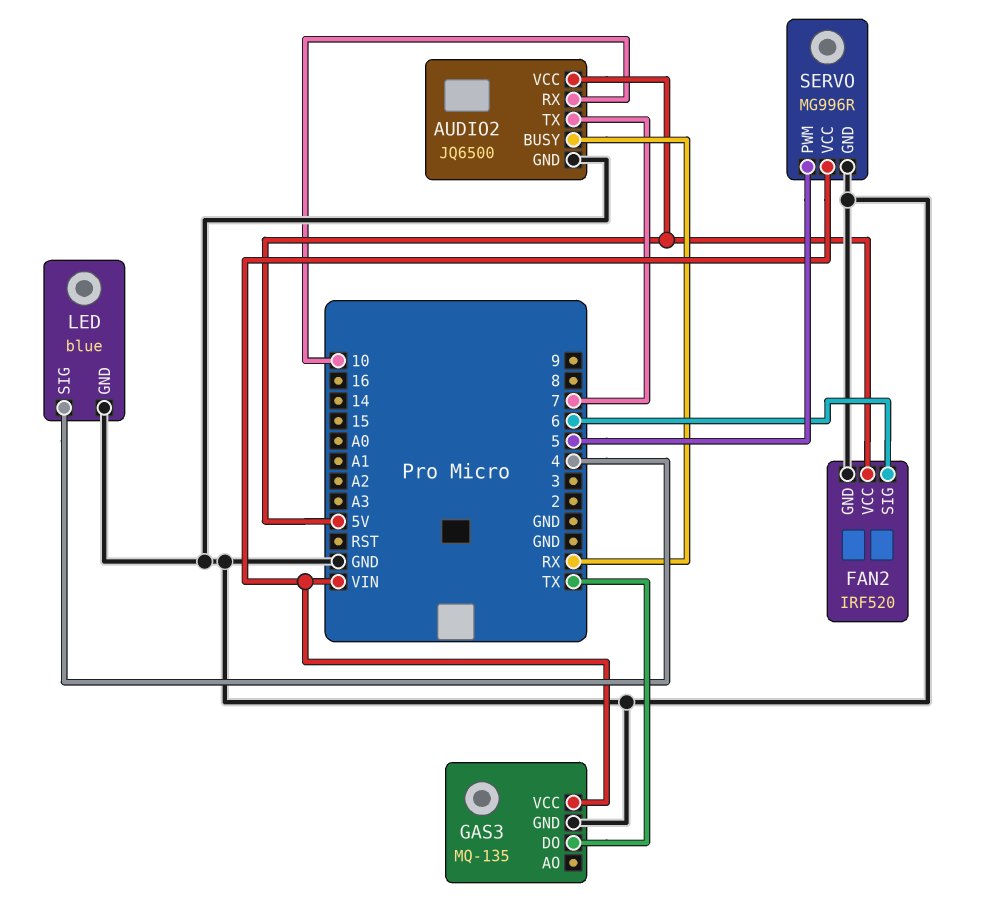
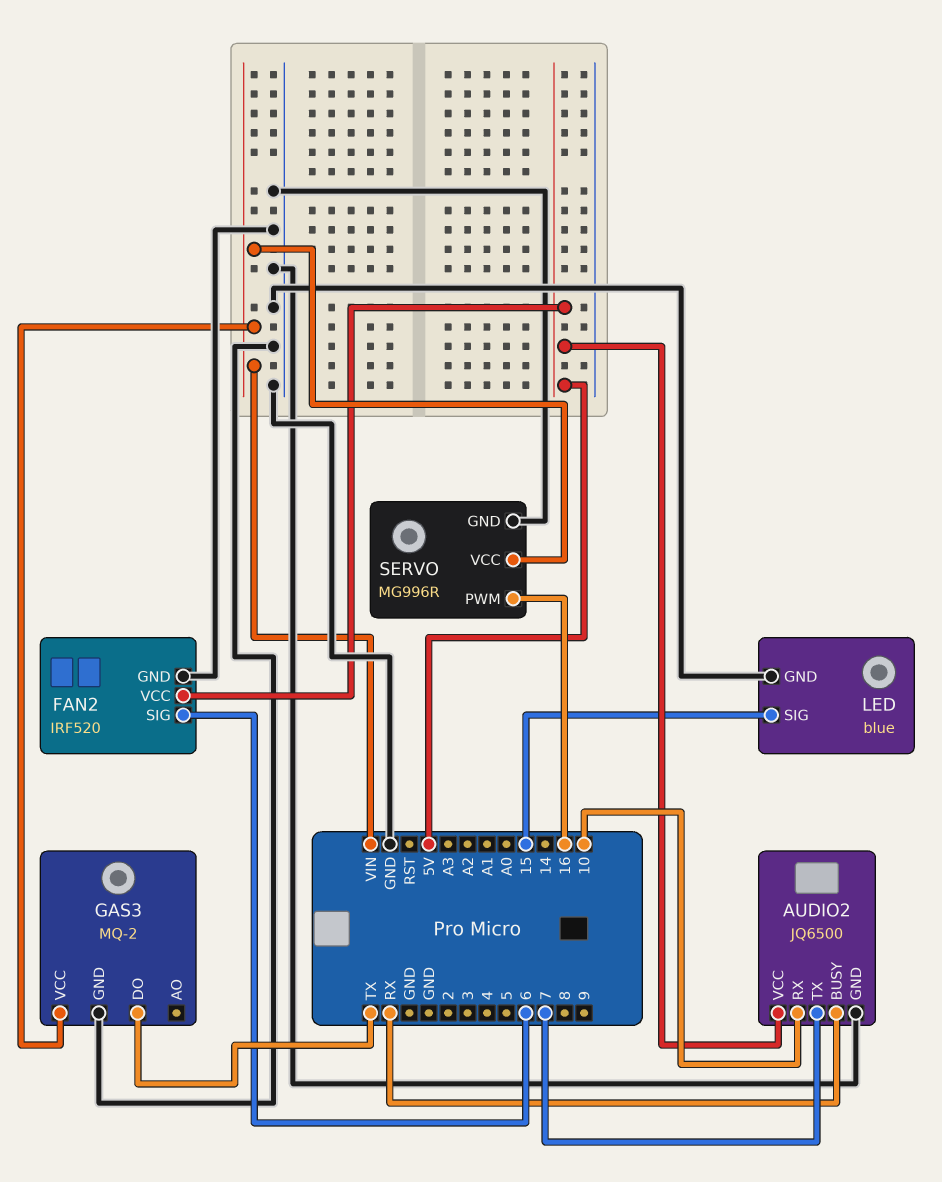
GAS3: MQ-135 -> MQ-2
LED pin SIG: 4 -> 15
SERVO pin PWM: 5 -> 16

